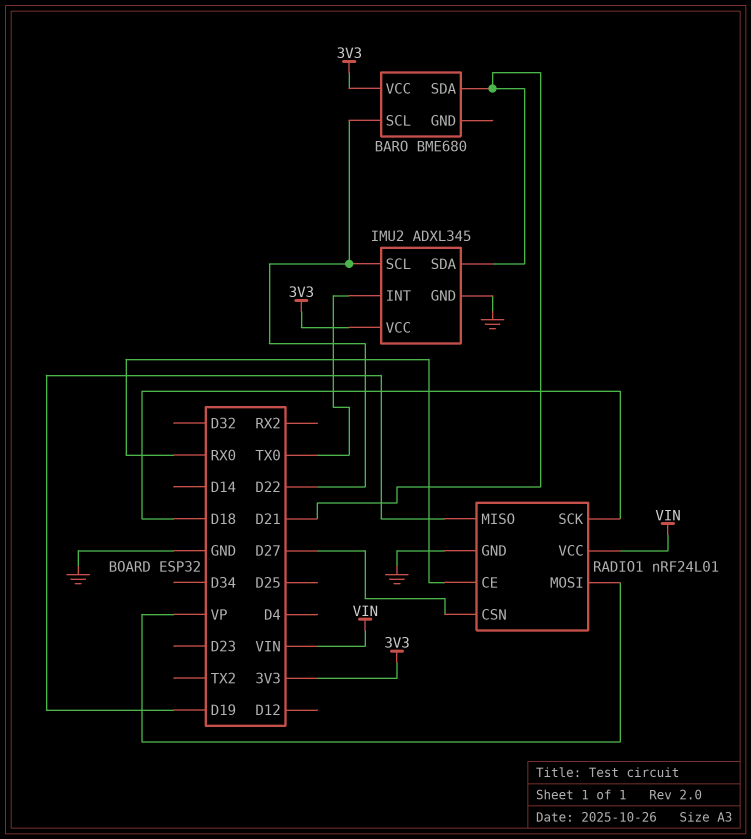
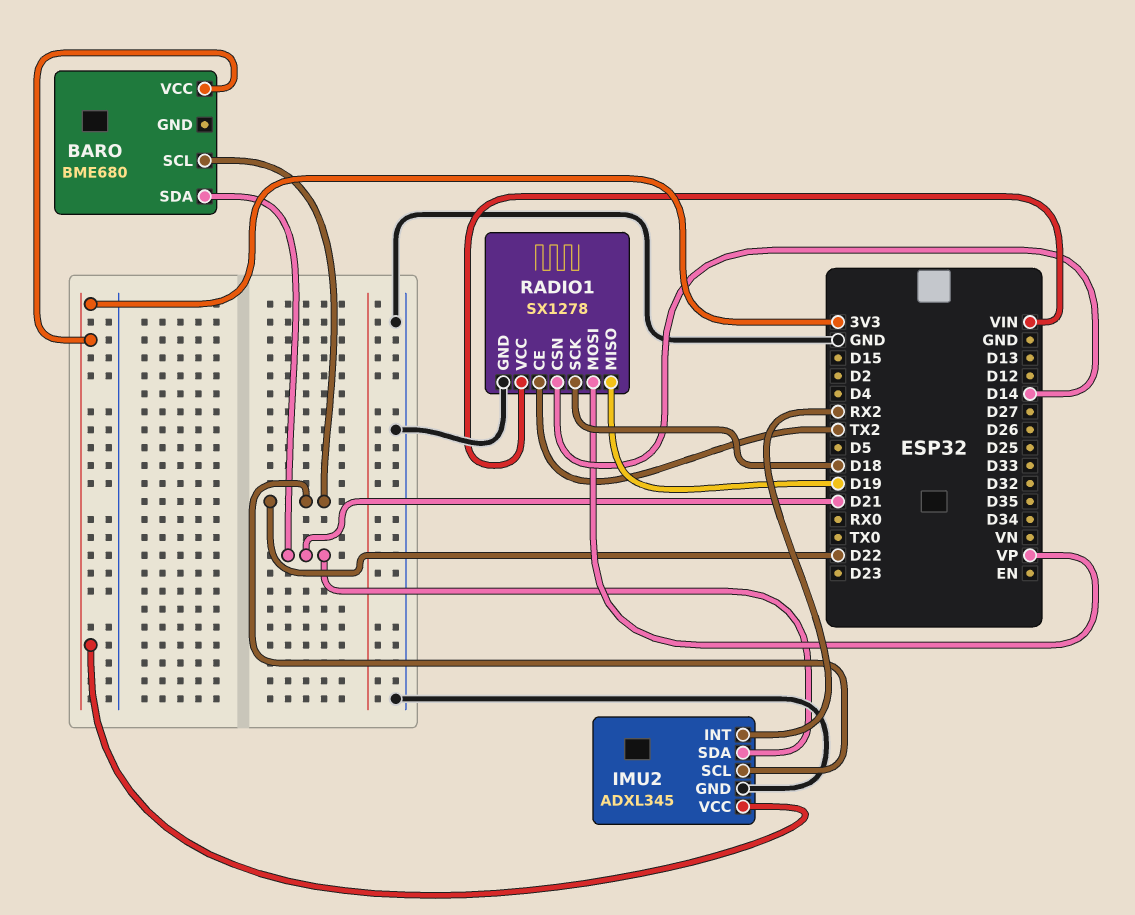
IMU2 pin INT: TX0 -> RX2
RADIO1: nRF24L01 -> SX1278
RADIO1 pin CE: RX0 -> TX2
RADIO1 pin CSN: D27 -> D14

